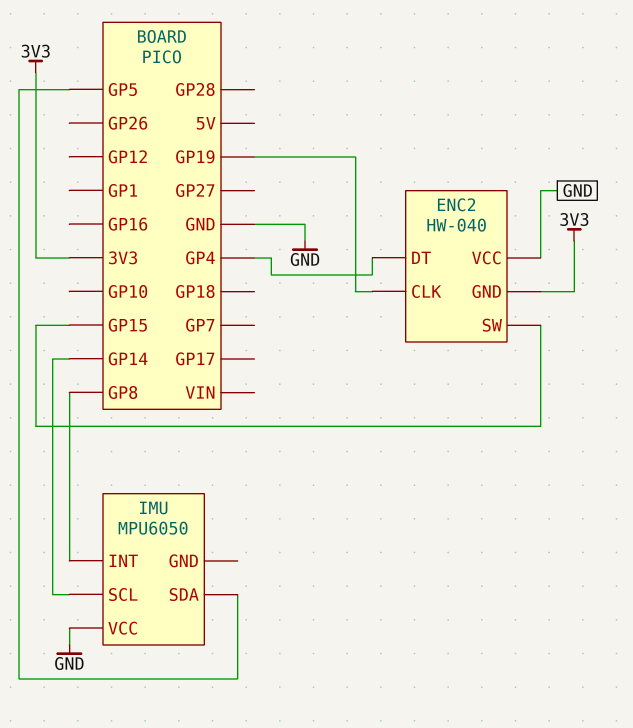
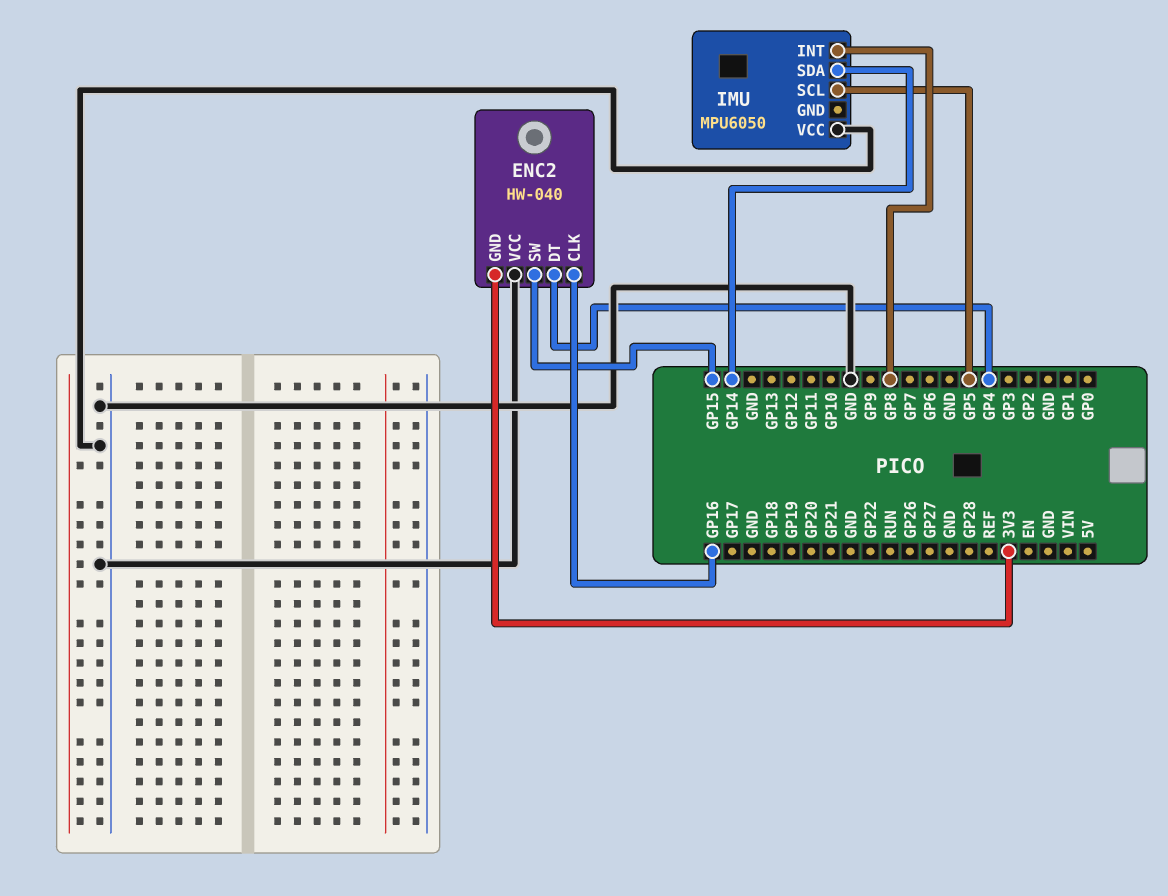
ENC2 pin CLK: GP19 -> GP16
IMU pin SCL: GP14 -> GP5
IMU pin SDA: GP5 -> GP14

